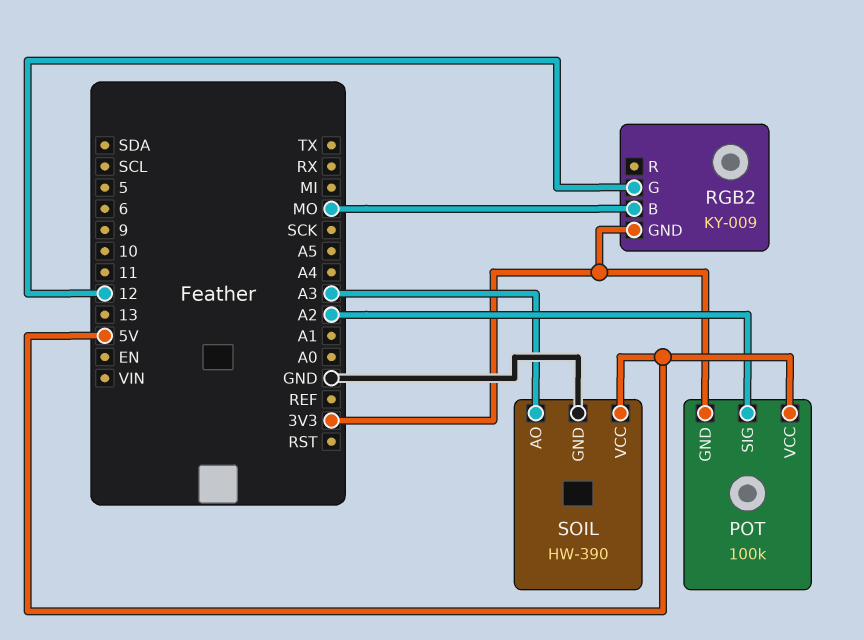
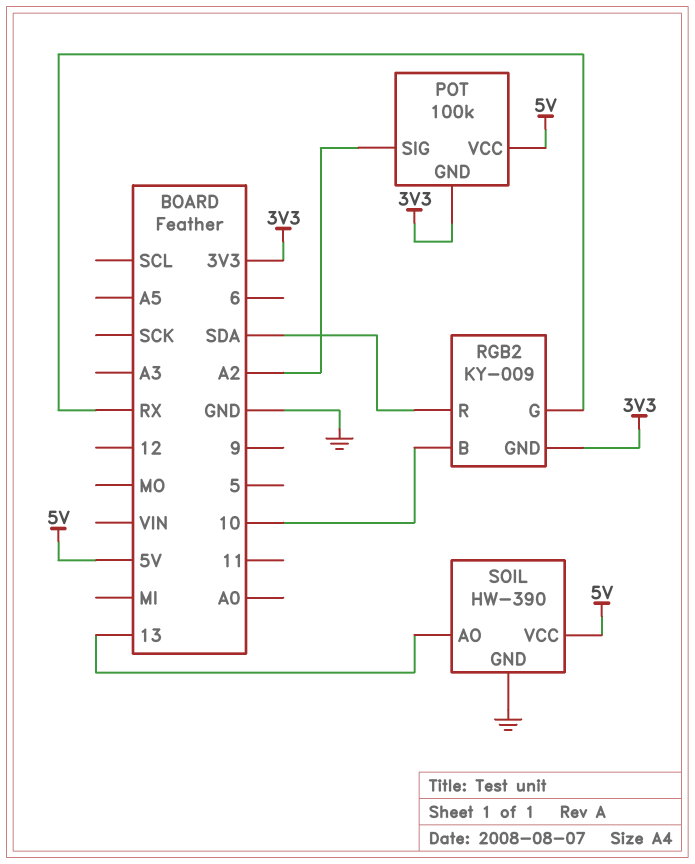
RGB2 pin B: MO -> 10
RGB2 pin G: 12 -> RX
RGB2 pin R: none -> SDA
SOIL pin AO: A3 -> 13

